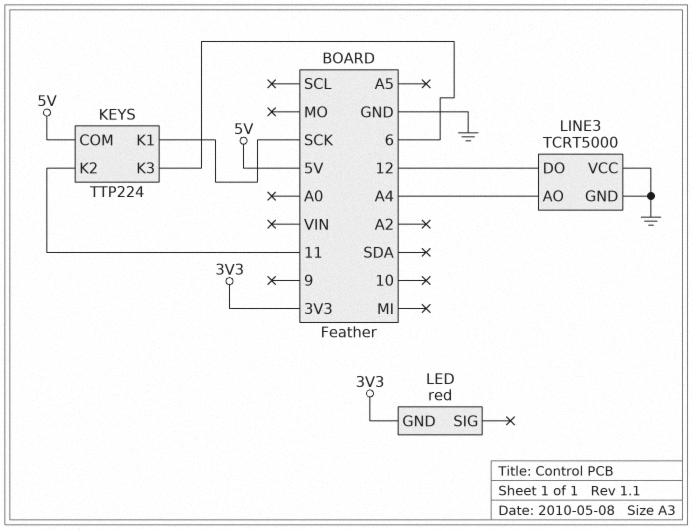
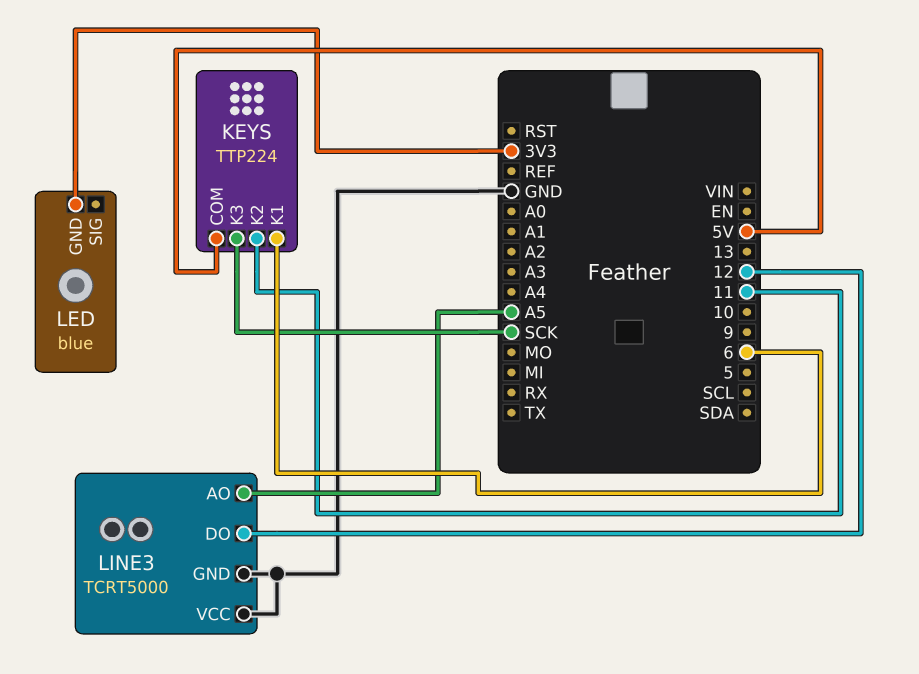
KEYS pin K1: SCK -> 6
KEYS pin K3: 6 -> SCK
LED: red -> blue
LINE3 pin AO: A4 -> A5

